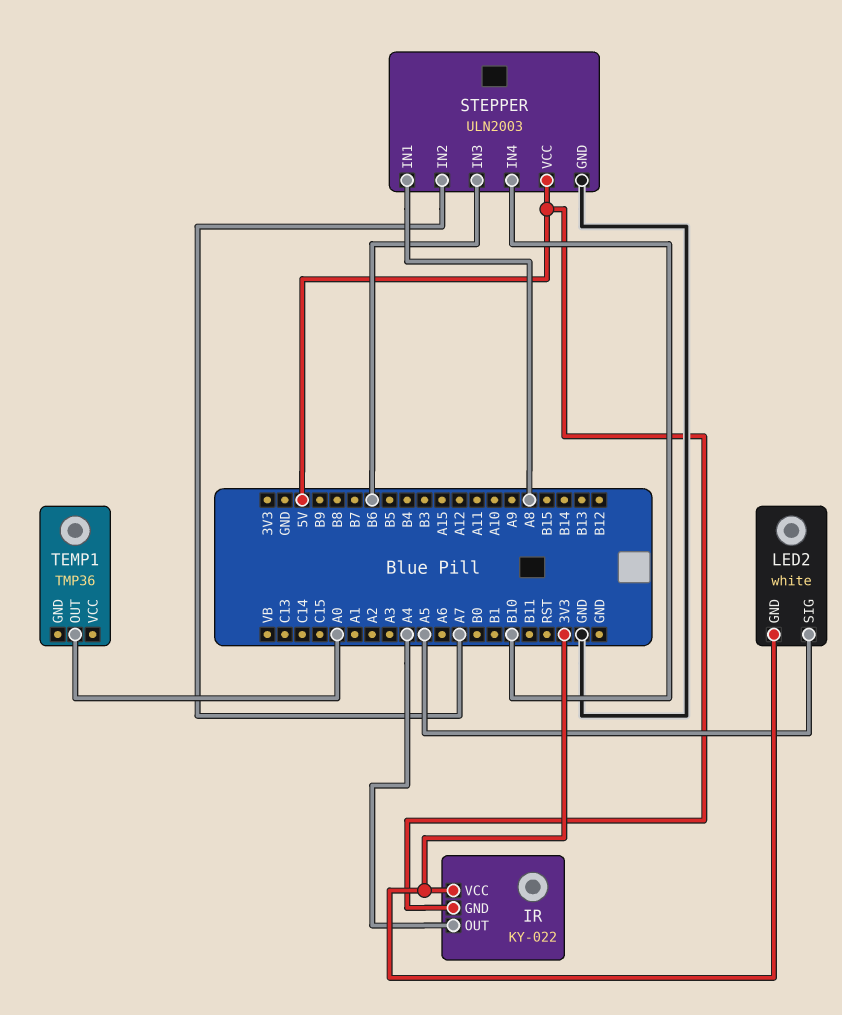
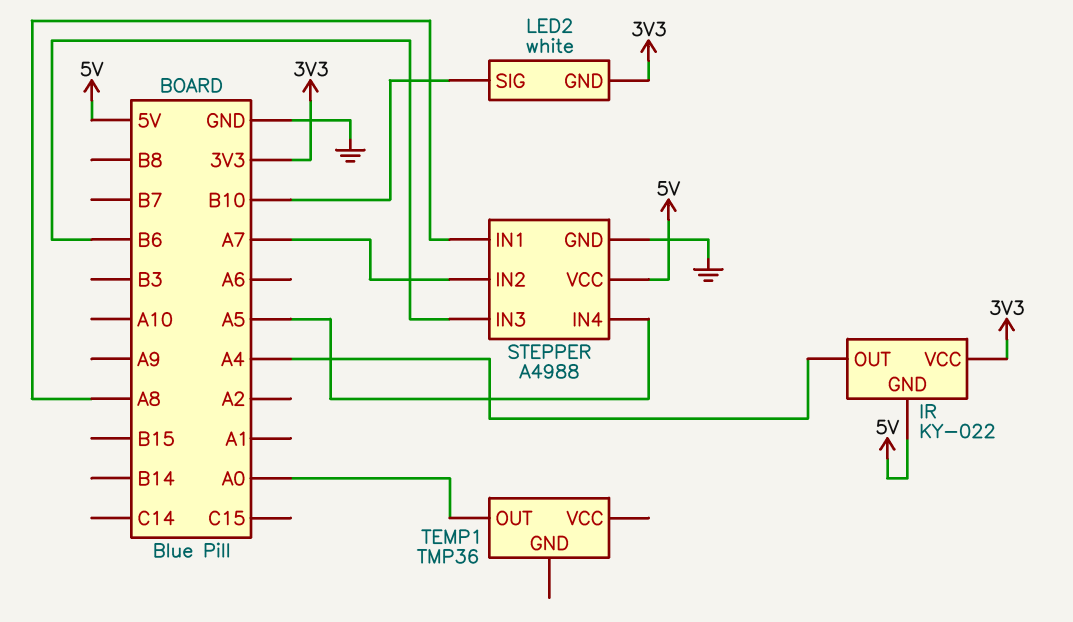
LED2 pin SIG: A5 -> B10
STEPPER: ULN2003 -> A4988
STEPPER pin IN4: B10 -> A5

